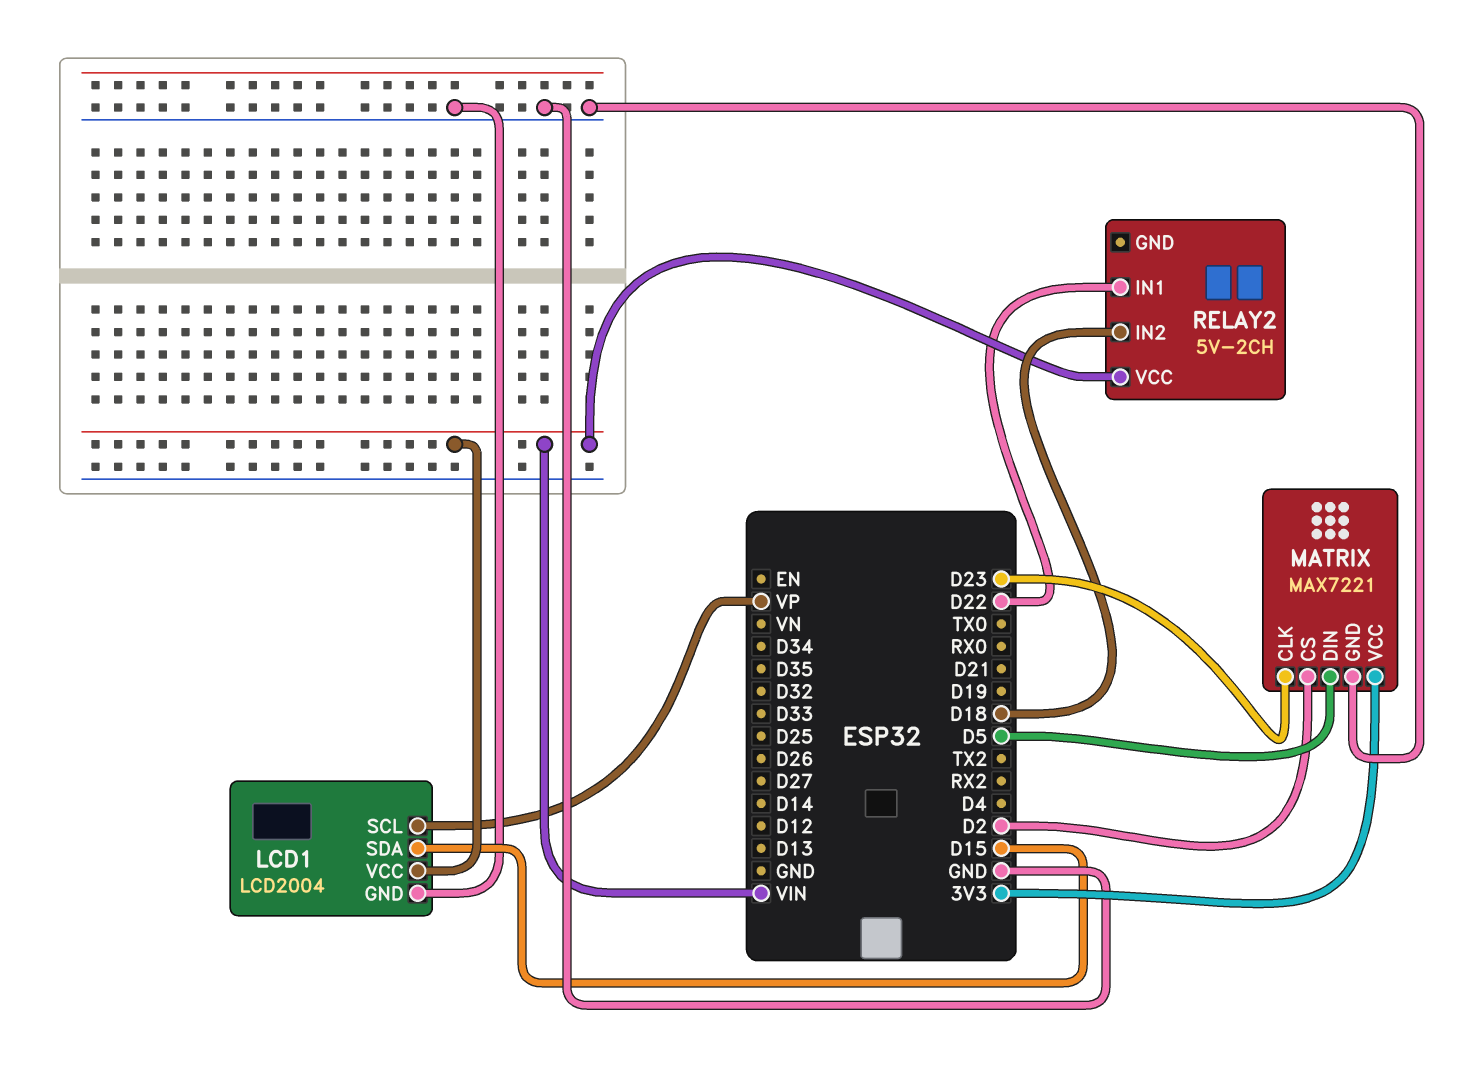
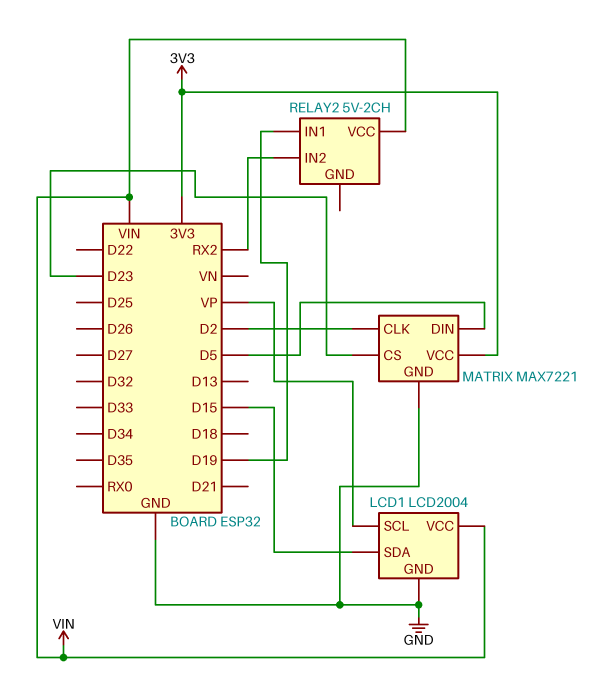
MATRIX pin CLK: D23 -> D2
MATRIX pin CS: D2 -> D23
RELAY2 pin IN1: D22 -> D19
RELAY2 pin IN2: D18 -> RX2

